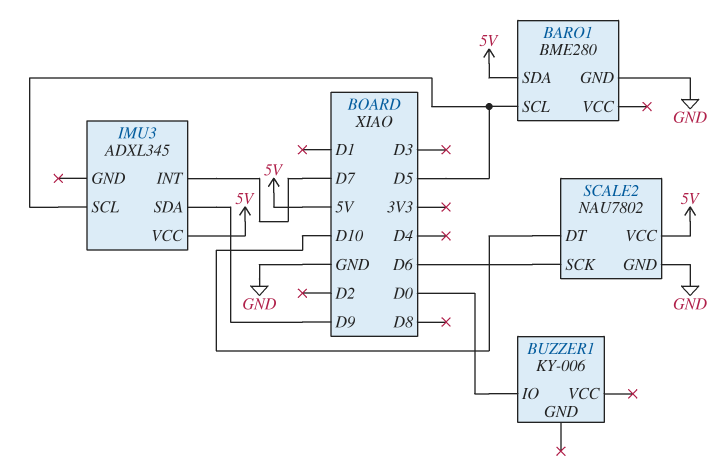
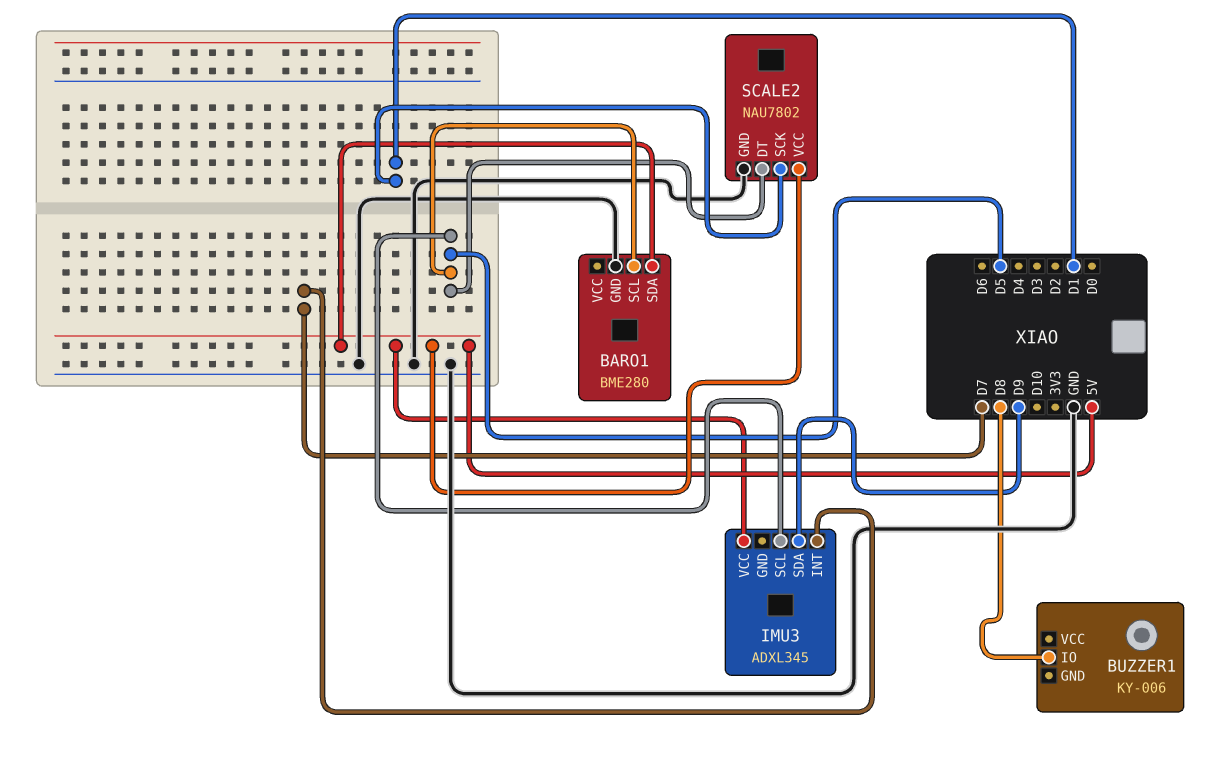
BUZZER1 pin IO: D0 -> D8
SCALE2 pin DT: D10 -> D5
SCALE2 pin SCK: D6 -> D1

